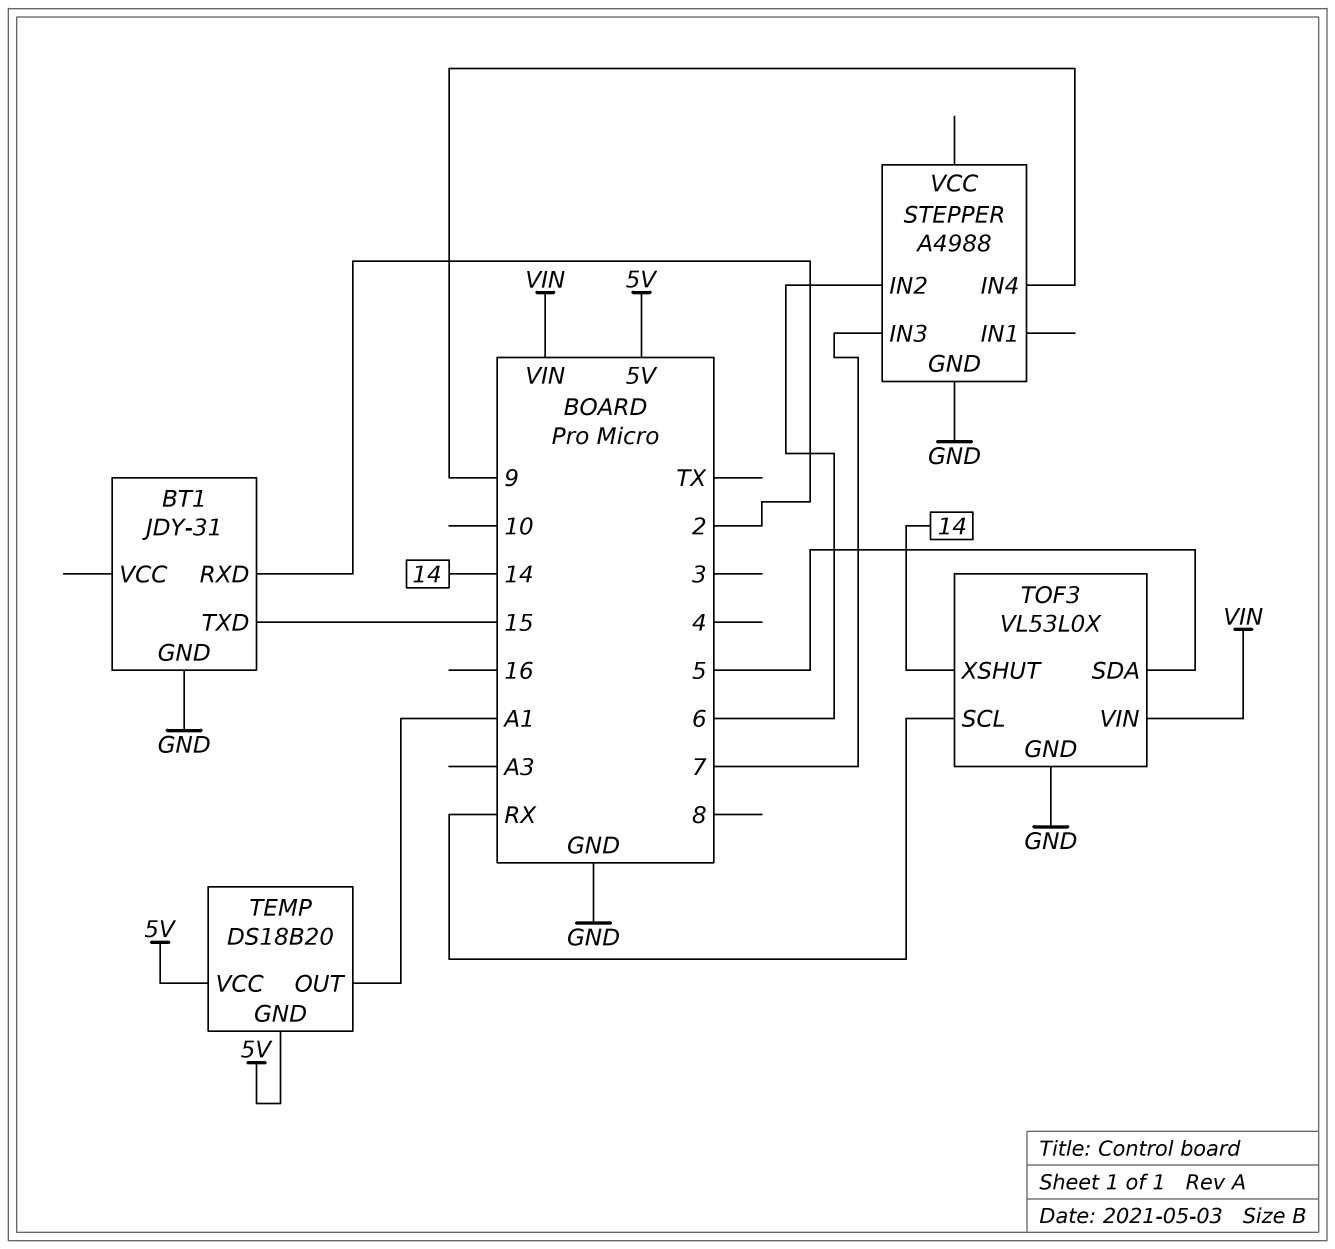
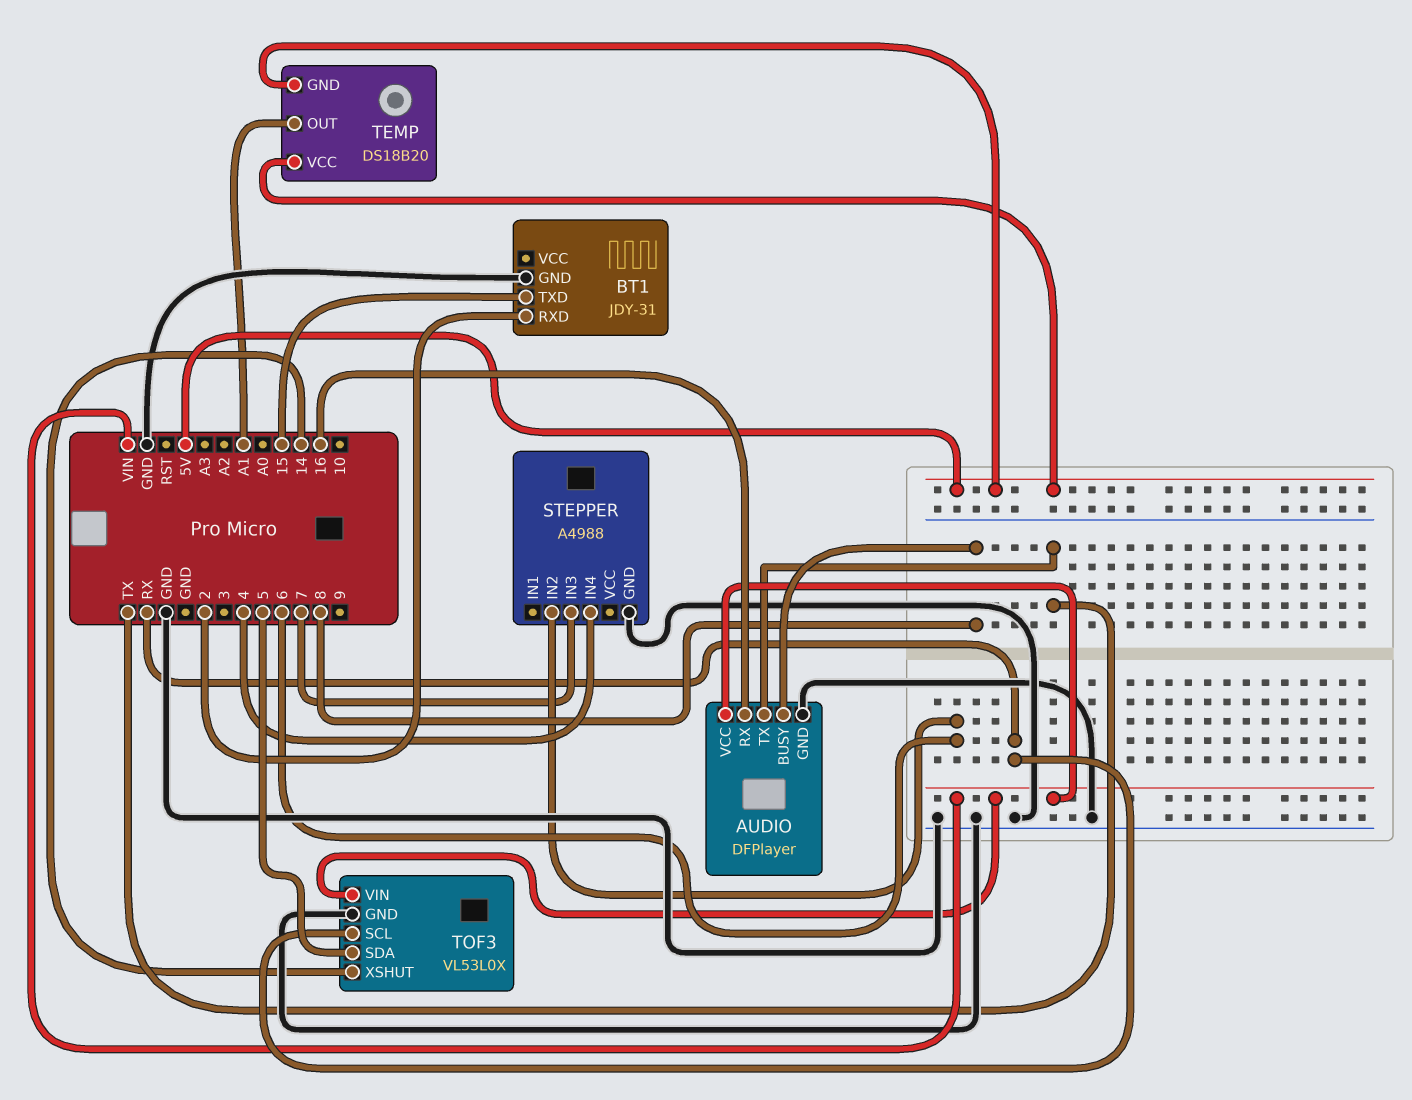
AUDIO: none -> DFPlayer
AUDIO pin BUSY: none -> 8
AUDIO pin GND: none -> GND
AUDIO pin RX: none -> 16
AUDIO pin TX: none -> TX
AUDIO pin VCC: none -> VIN
STEPPER pin IN4: 9 -> 4

